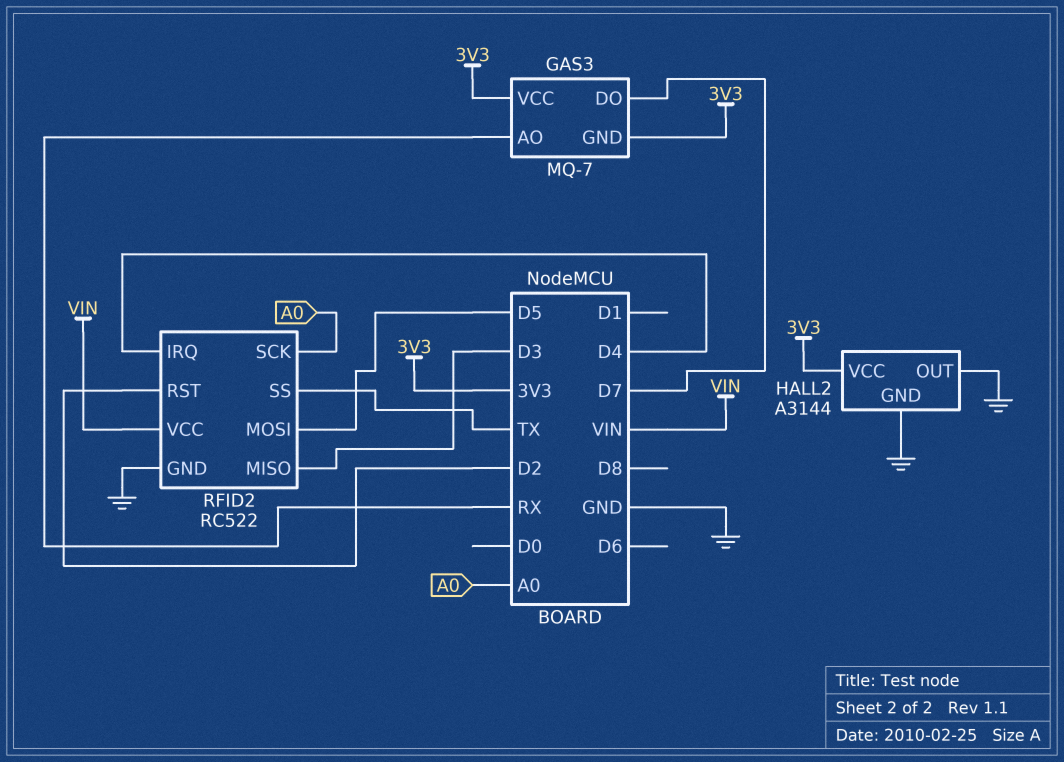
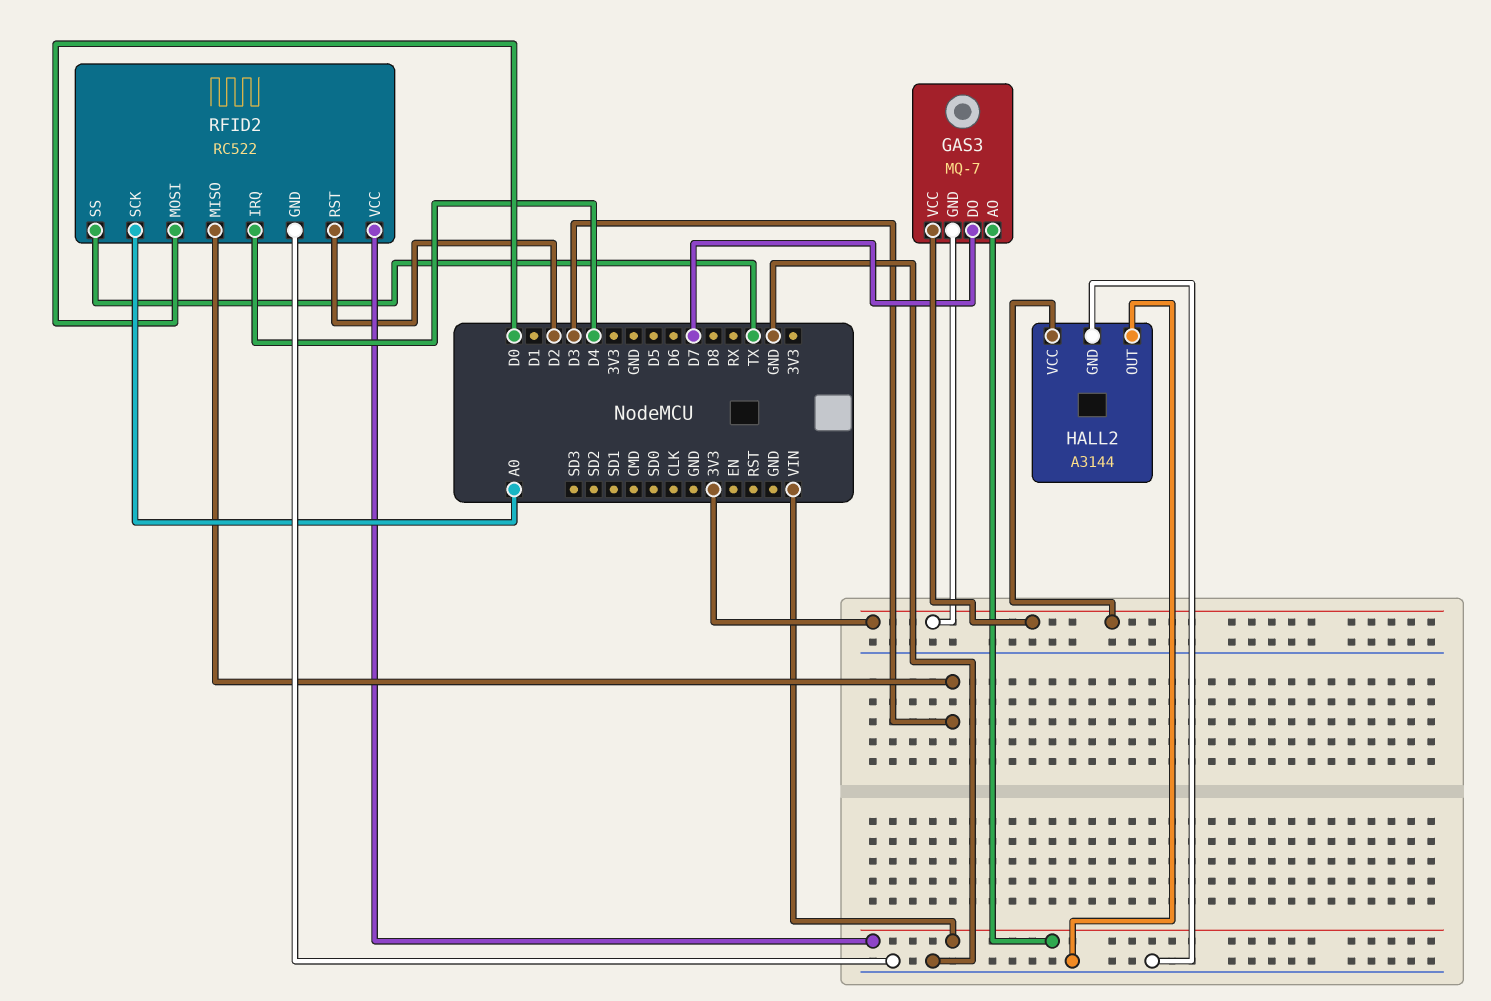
GAS3 pin AO: RX -> VIN
RFID2 pin MOSI: D5 -> D0

